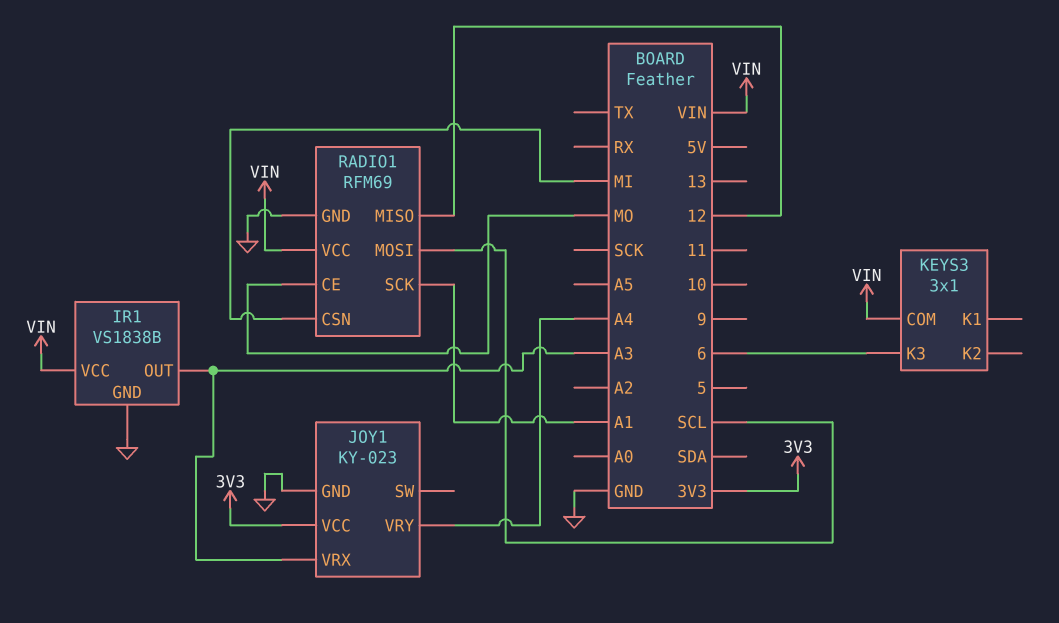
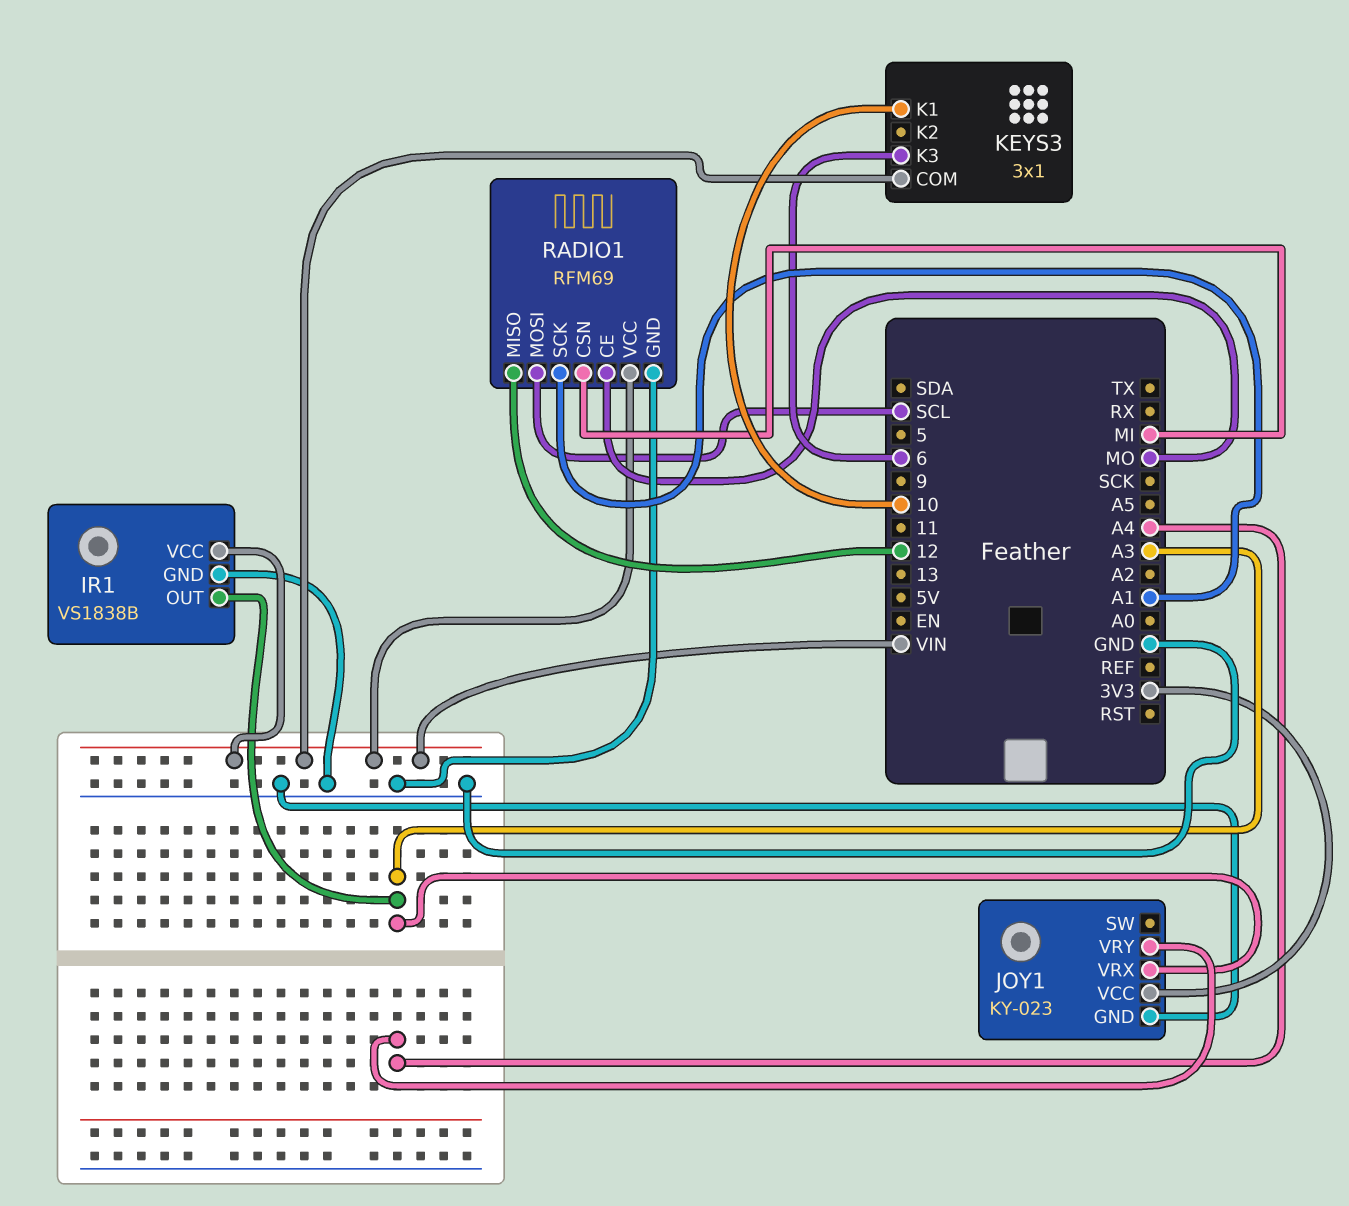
KEYS3 pin K1: none -> 10

